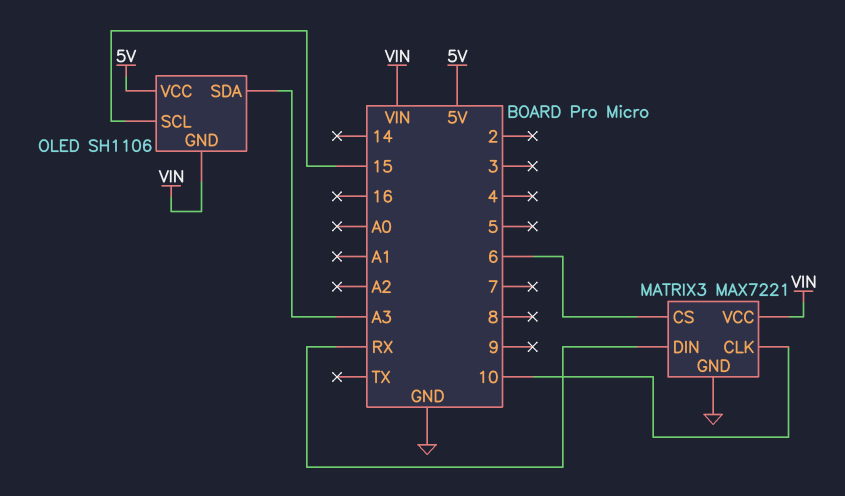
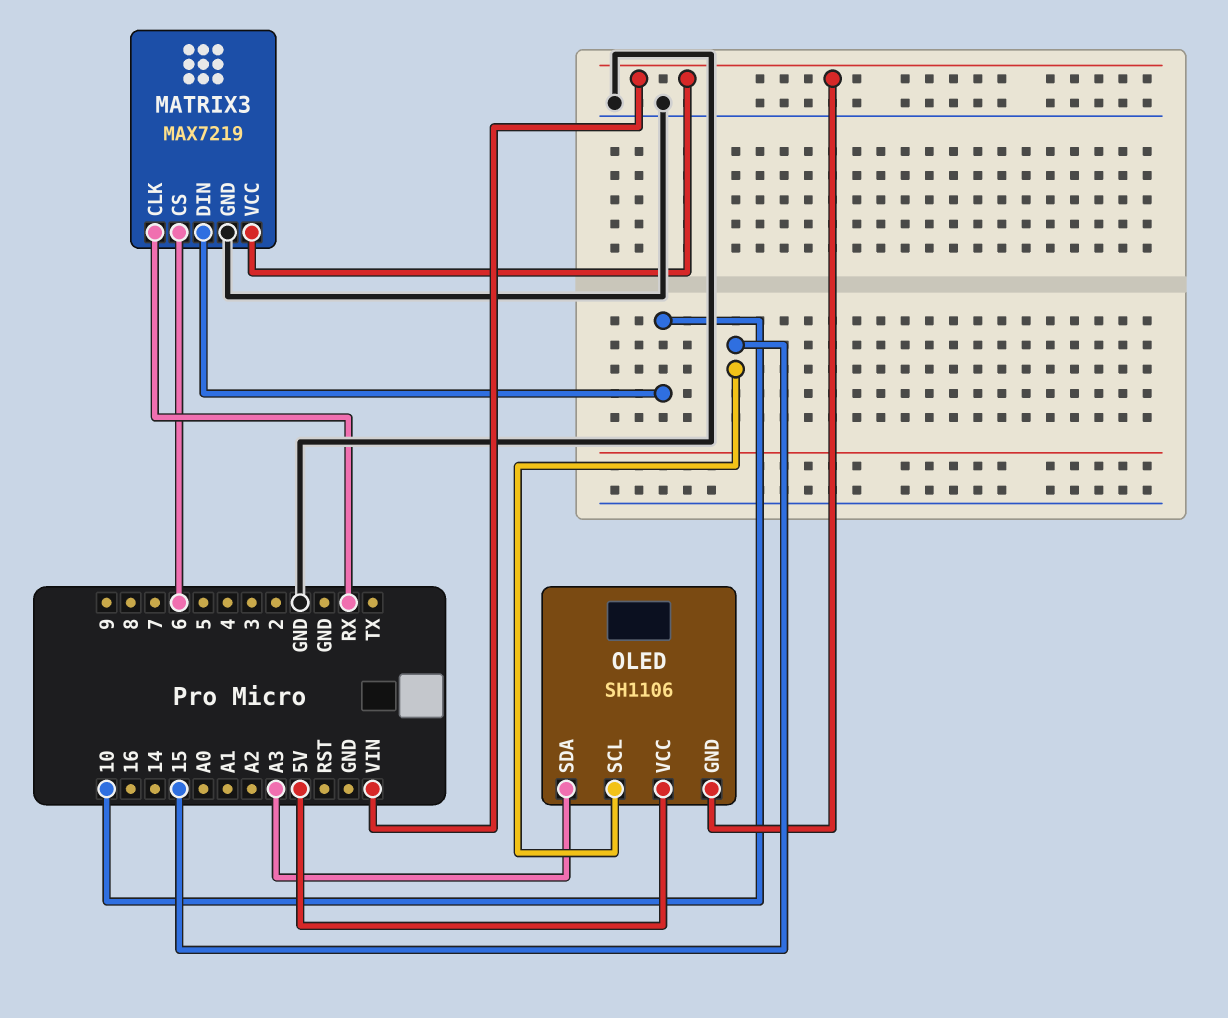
MATRIX3: MAX7221 -> MAX7219
MATRIX3 pin CLK: 10 -> RX
MATRIX3 pin DIN: RX -> 10

